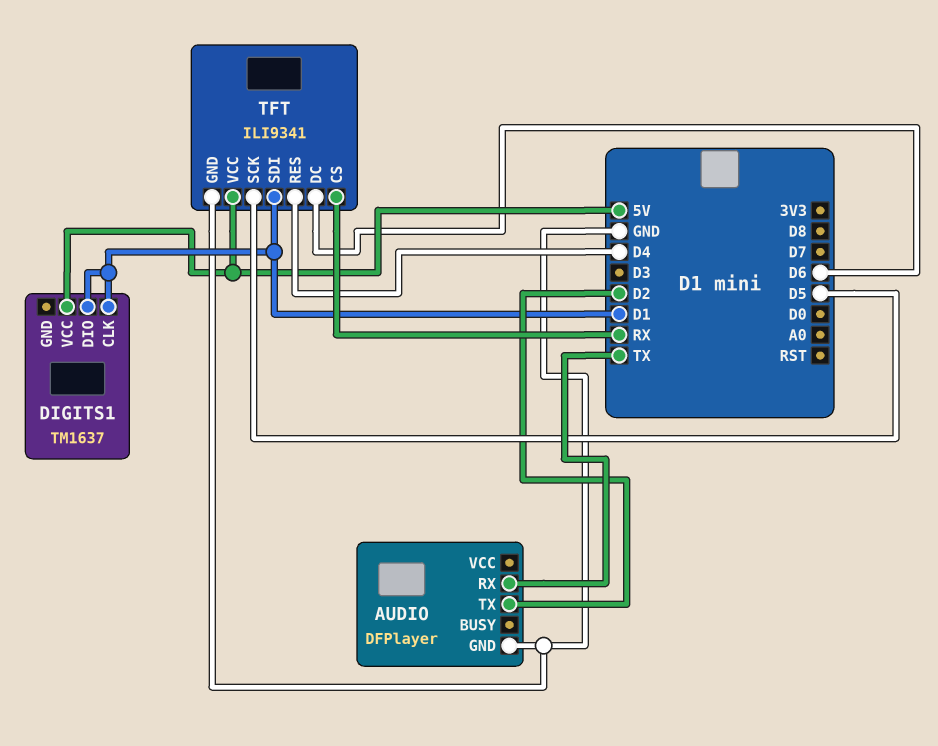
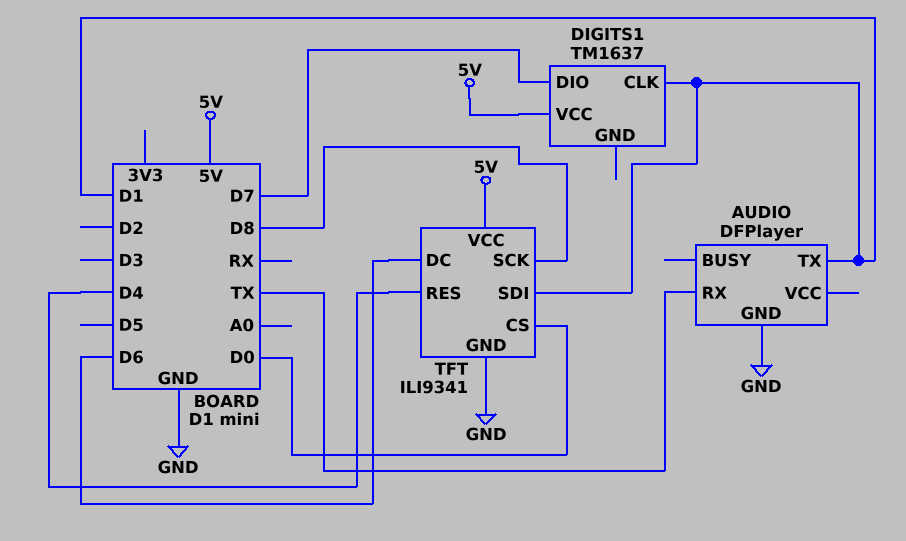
AUDIO pin TX: D2 -> D1
DIGITS1 pin DIO: D1 -> D7
TFT pin CS: RX -> D0
TFT pin SCK: D5 -> D8

